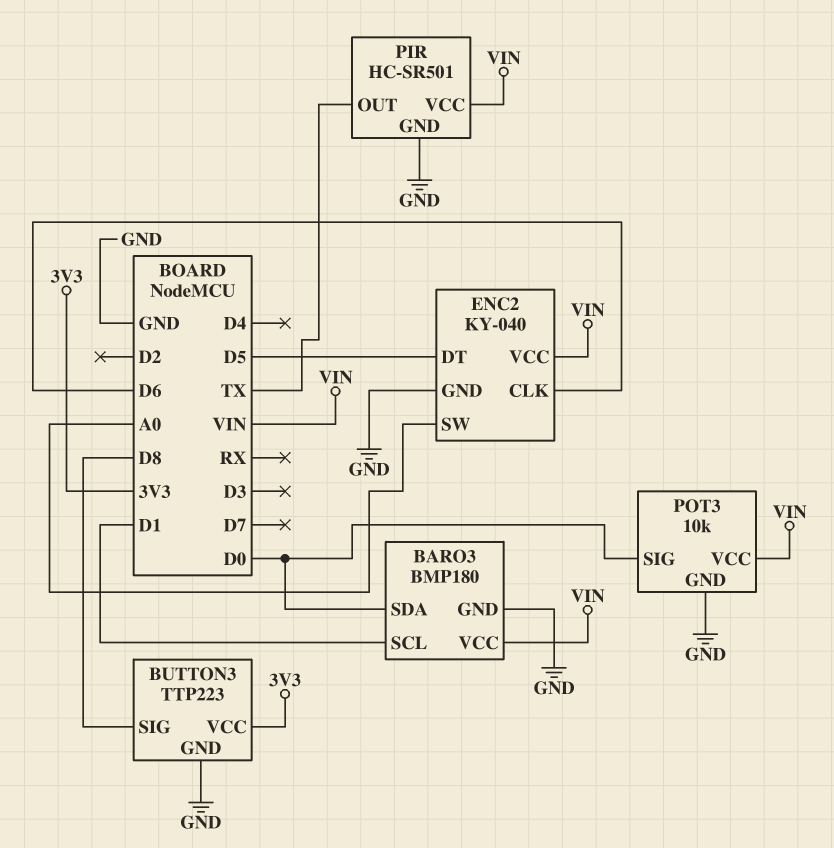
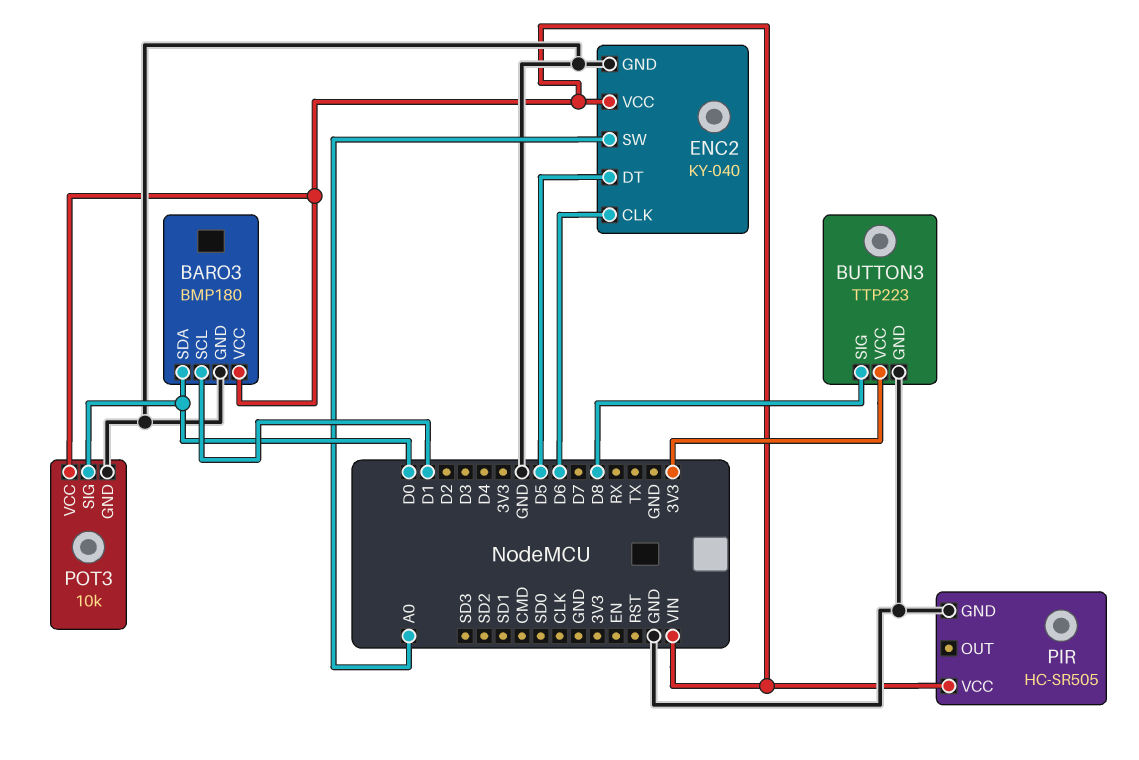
PIR: HC-SR501 -> HC-SR505
PIR pin OUT: TX -> none

